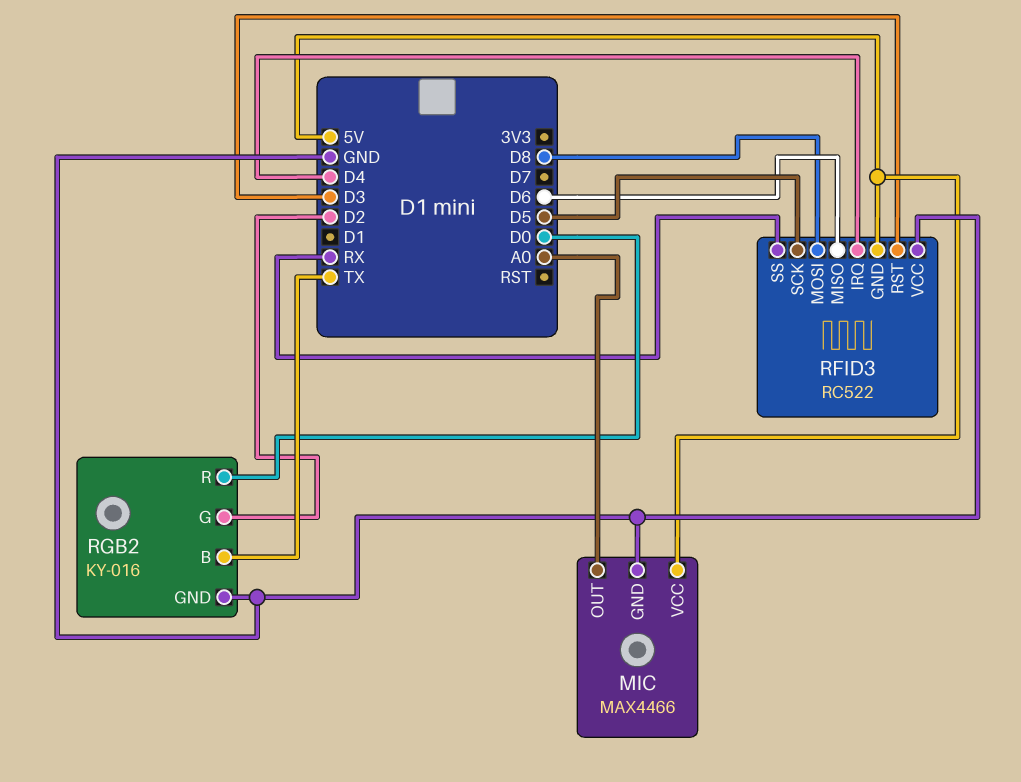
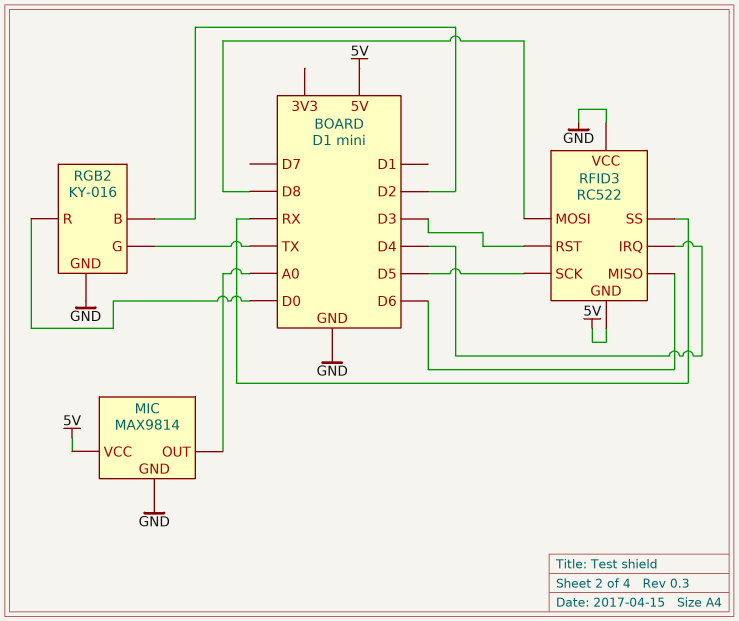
MIC: MAX4466 -> MAX9814
RGB2 pin B: TX -> D2
RGB2 pin G: D2 -> TX

